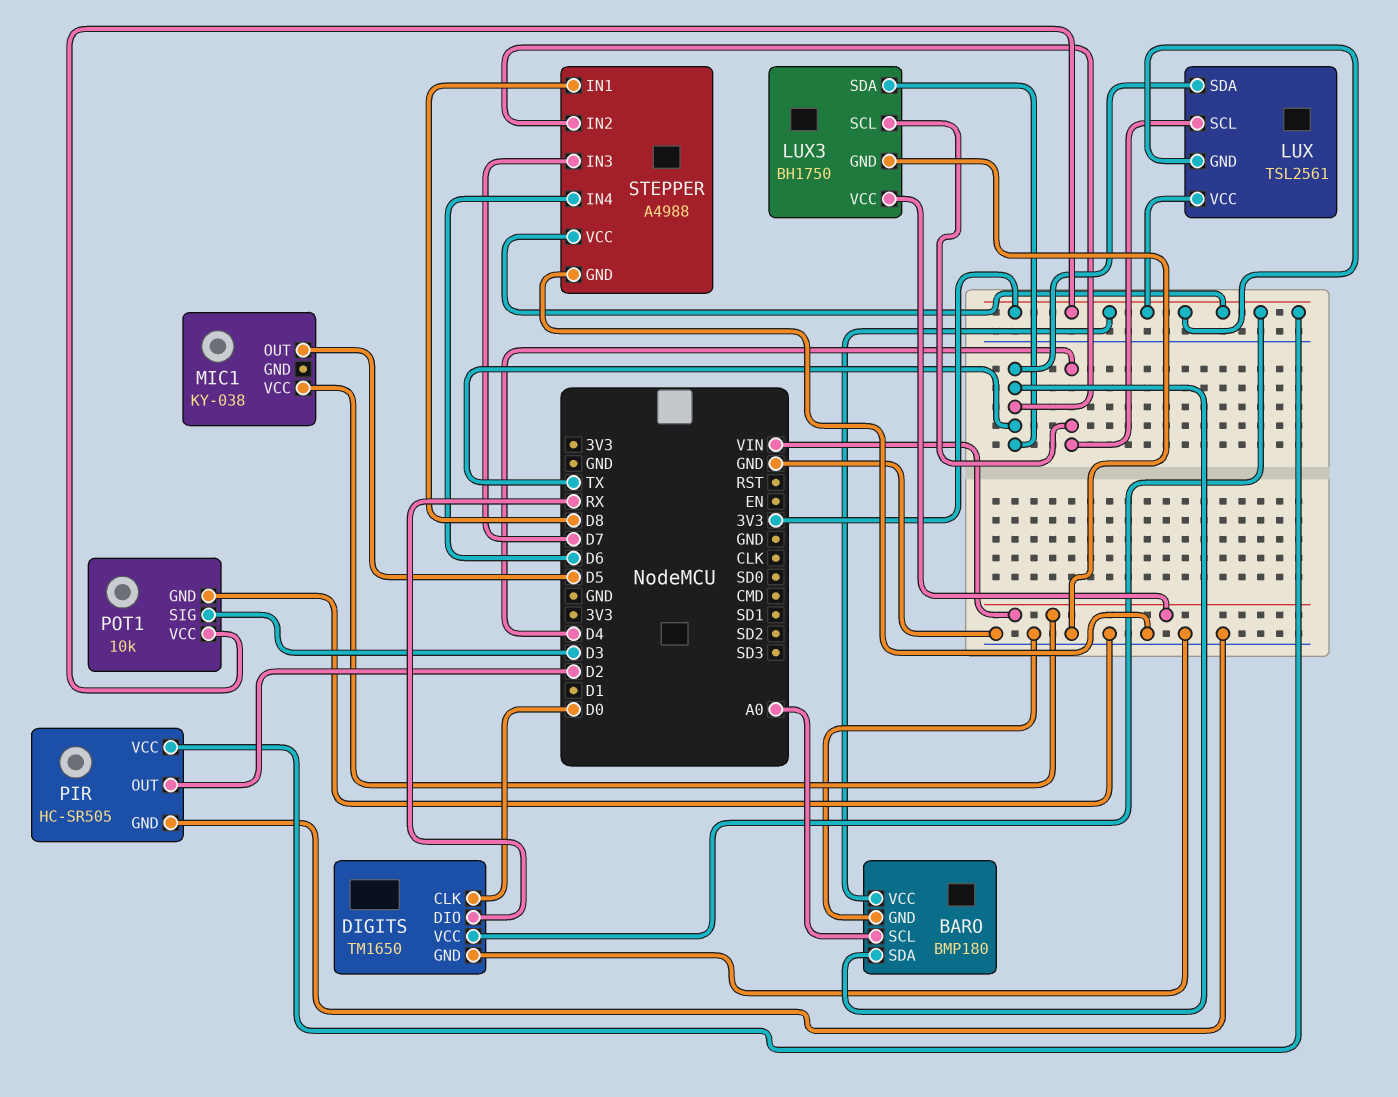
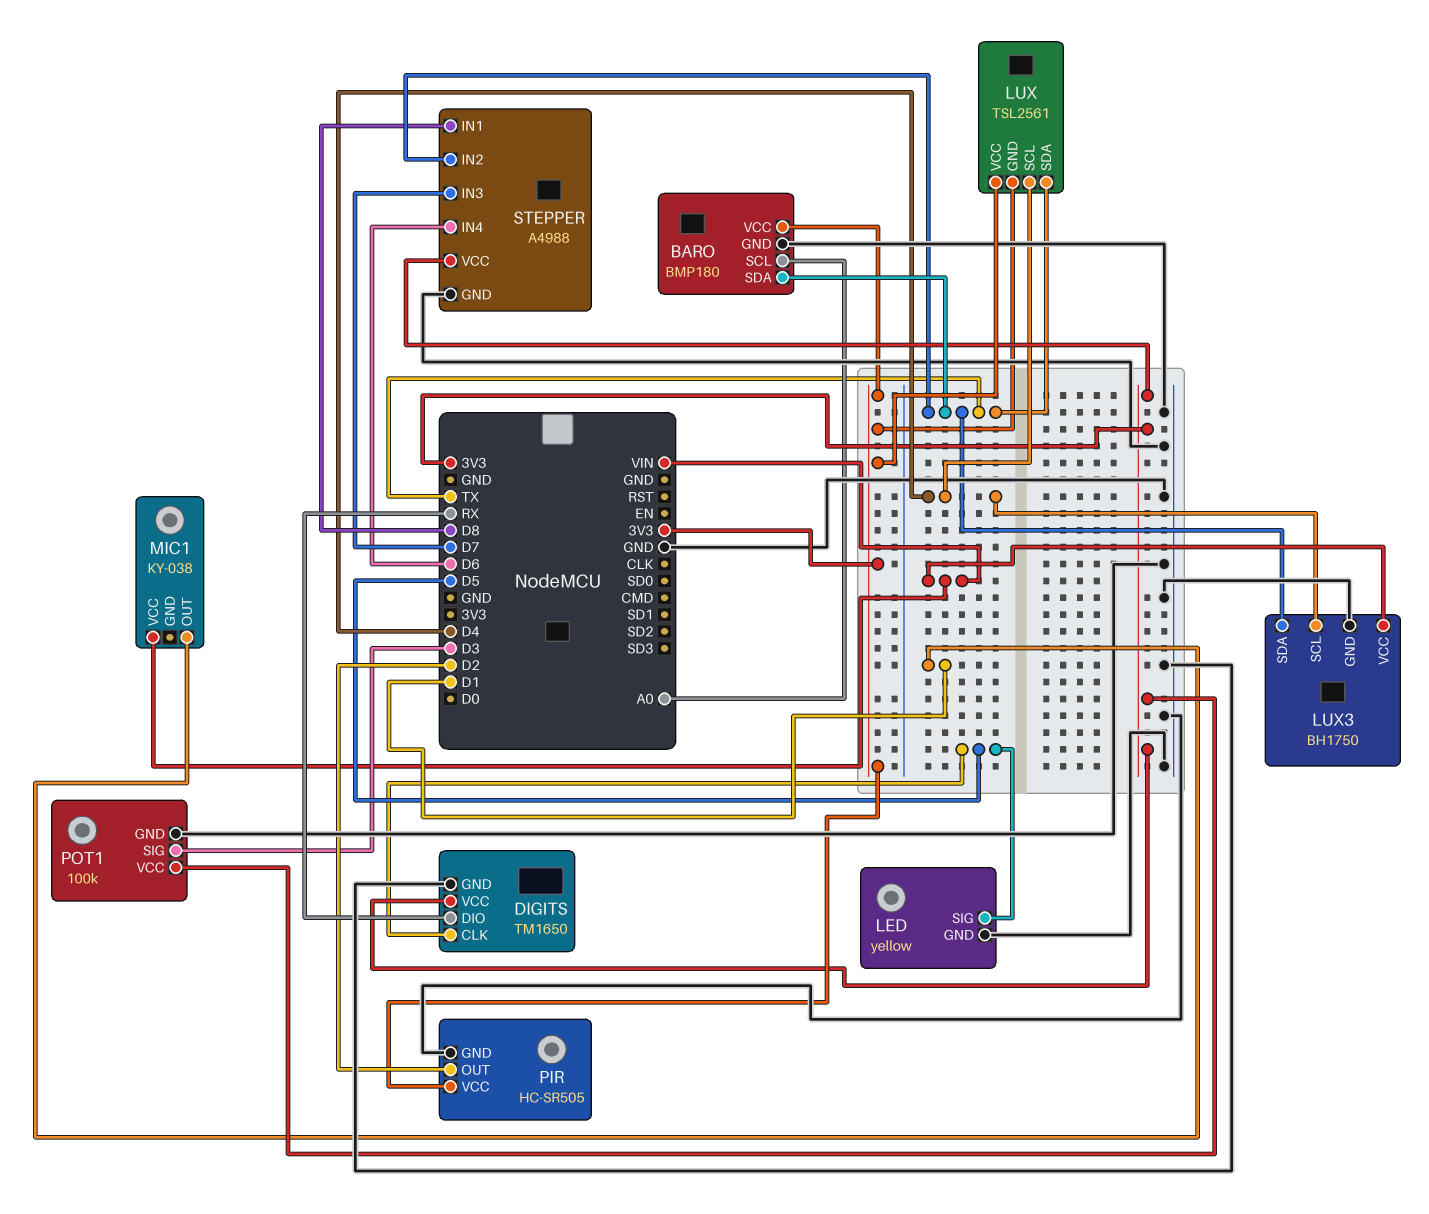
DIGITS pin CLK: D0 -> D5
LED: none -> yellow
LED pin GND: none -> GND
LED pin SIG: none -> D5
MIC1 pin OUT: D5 -> D1
POT1: 10k -> 100k

